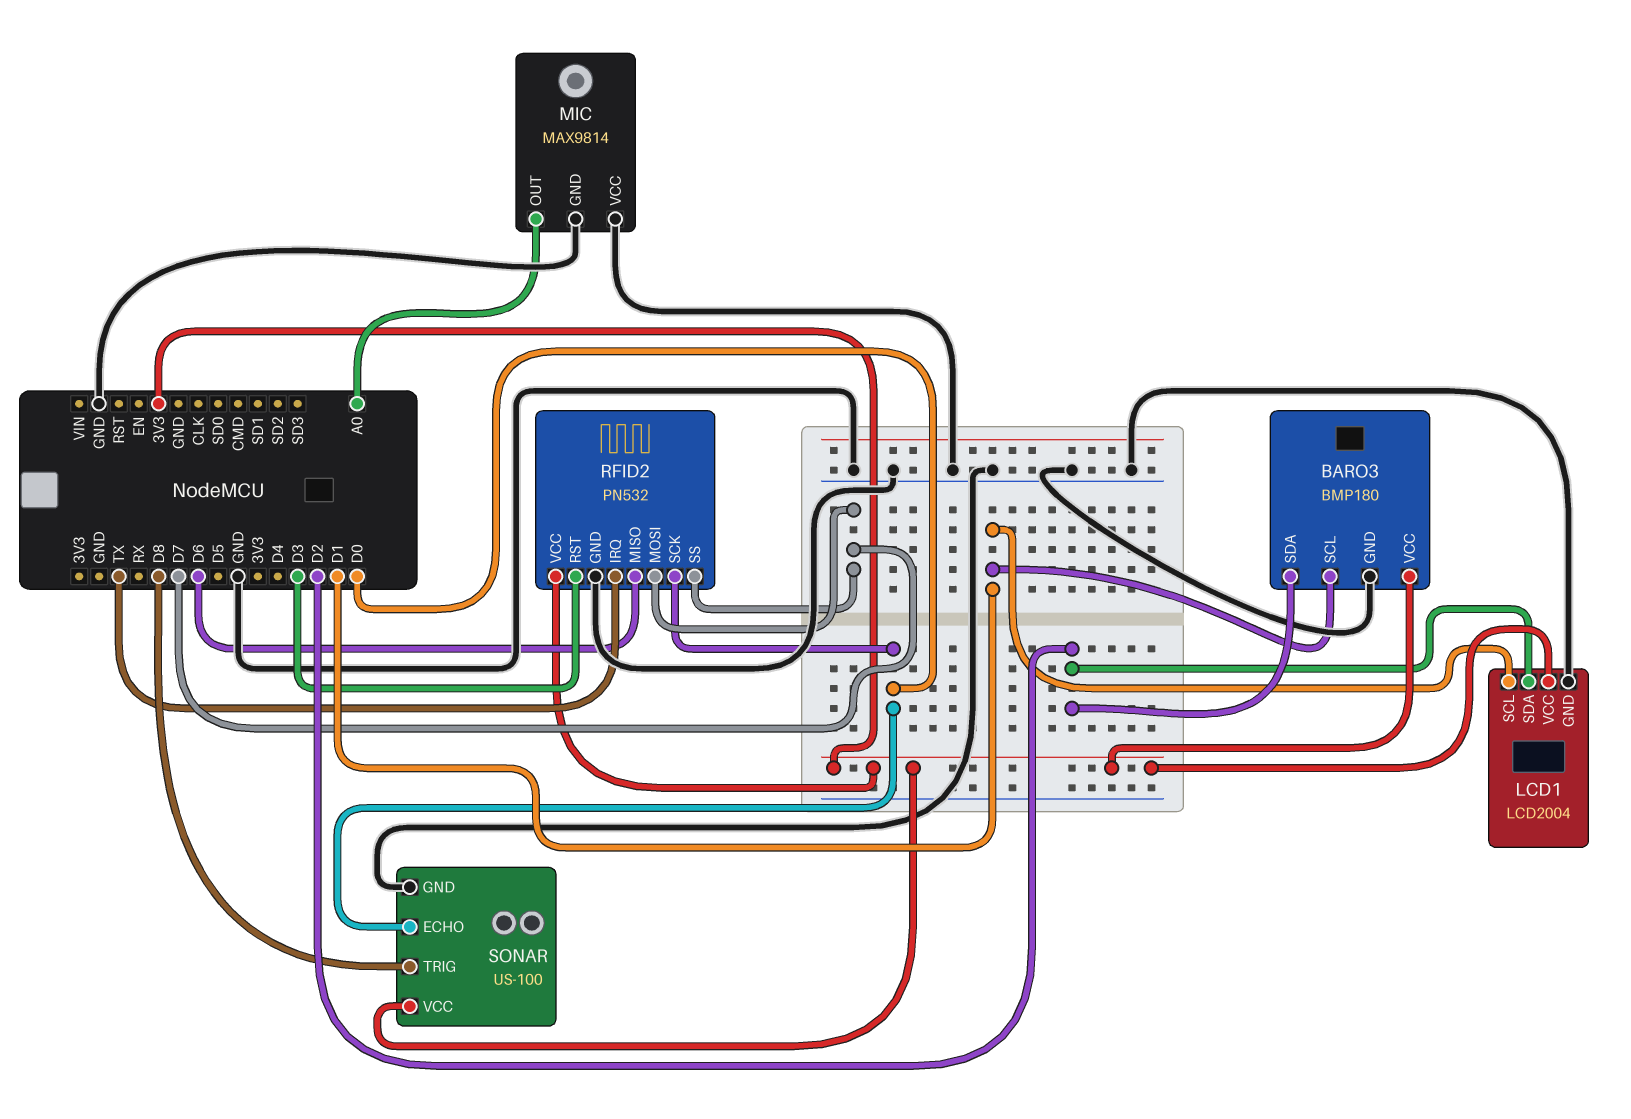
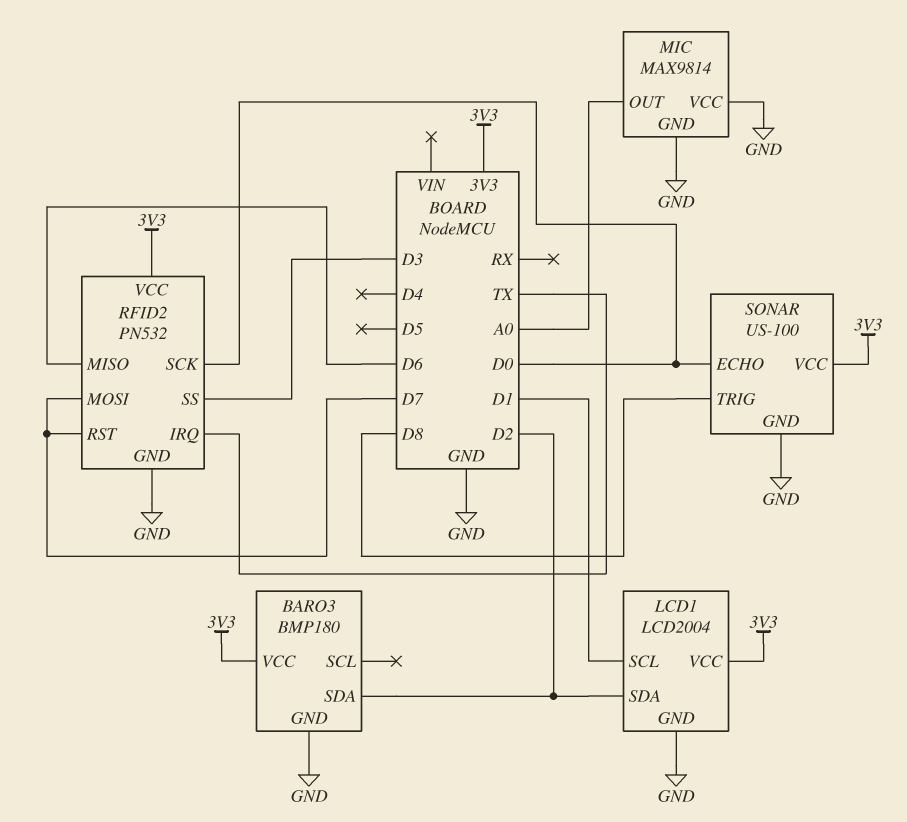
BARO3 pin SCL: D1 -> none
RFID2 pin RST: D3 -> D7
RFID2 pin SS: D7 -> D3

